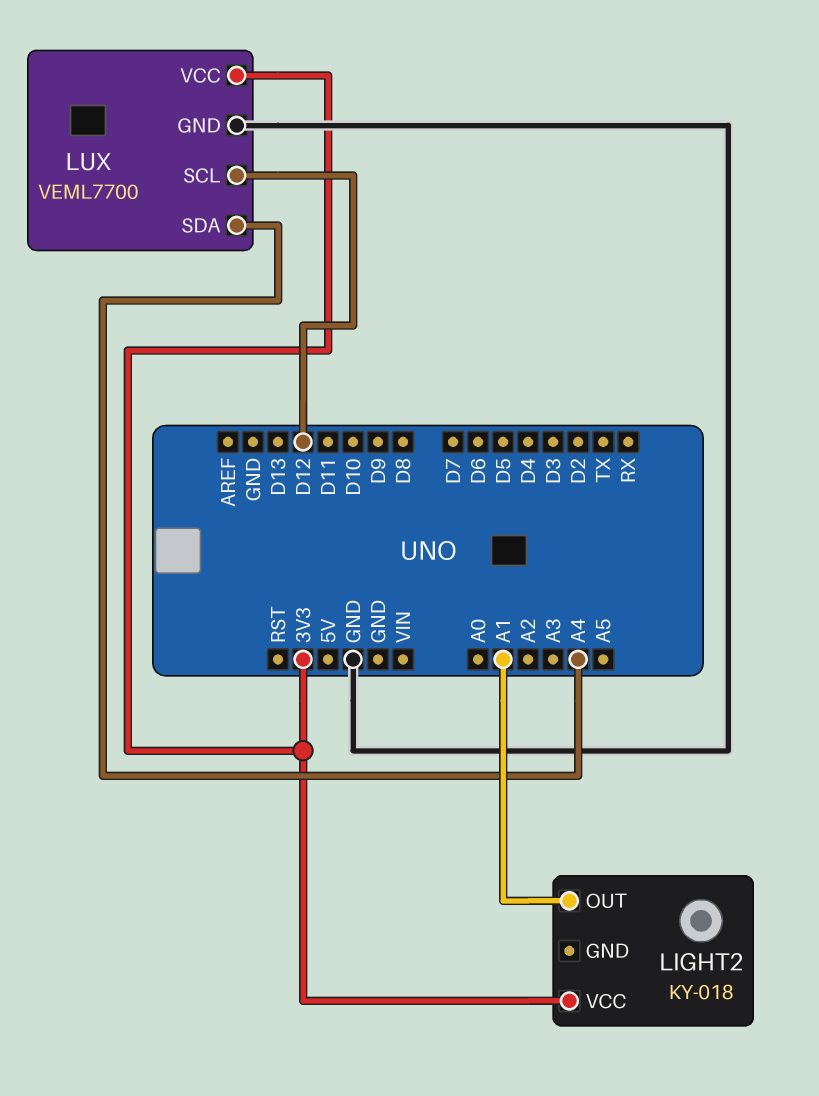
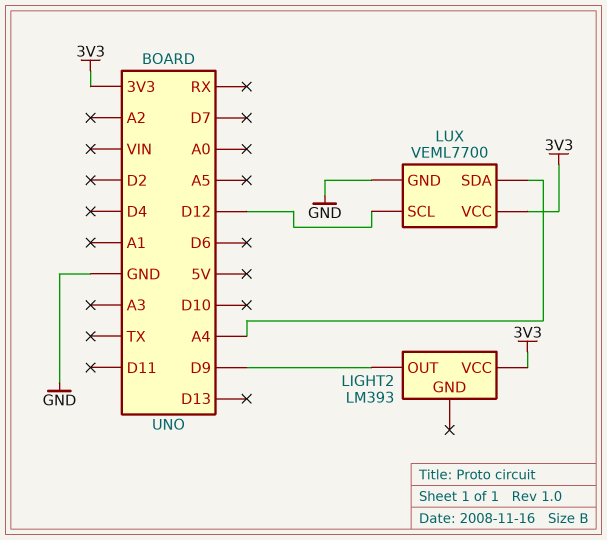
LIGHT2: KY-018 -> LM393
LIGHT2 pin OUT: A1 -> D9

